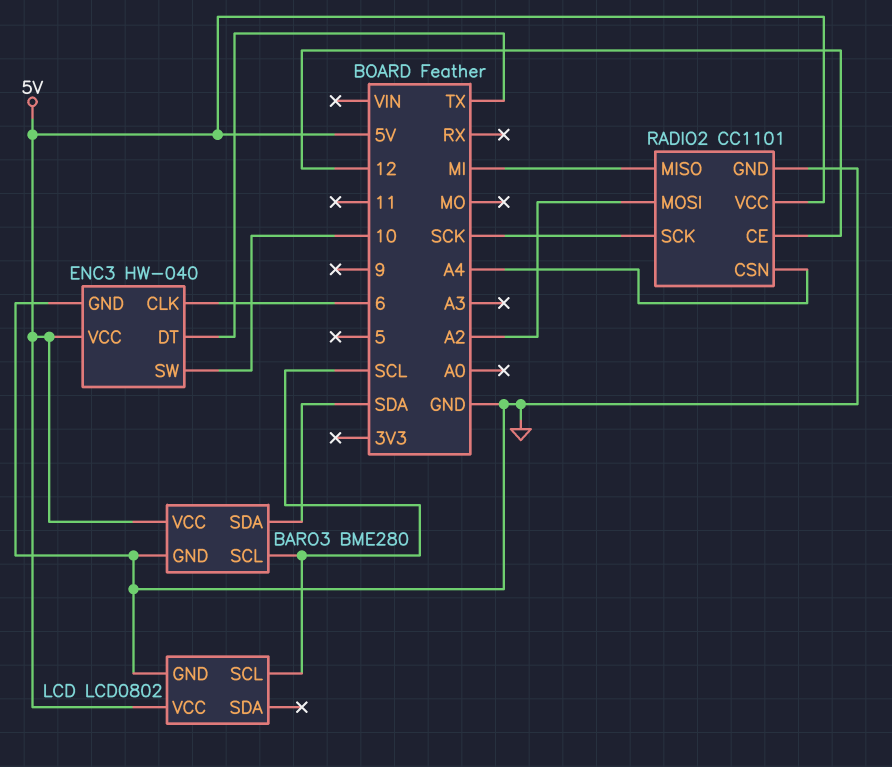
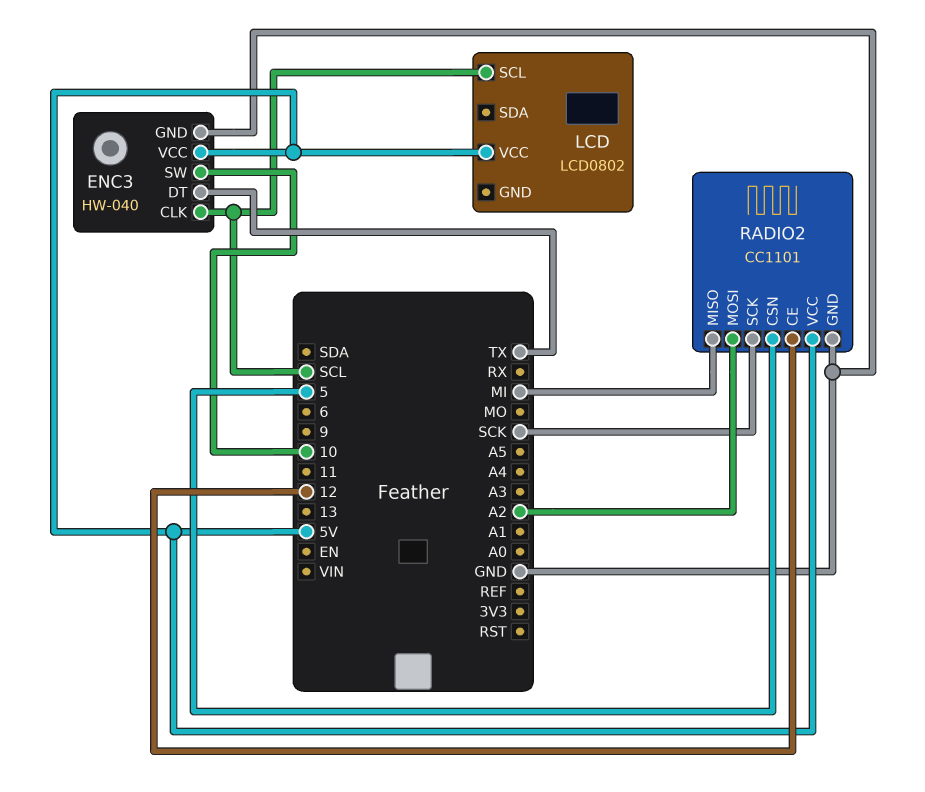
BARO3: BME280 -> none
BARO3 pin GND: GND -> none
BARO3 pin SCL: SCL -> none
BARO3 pin SDA: SDA -> none
BARO3 pin VCC: 5V -> none
ENC3 pin CLK: 6 -> SCL
LCD pin GND: GND -> none
RADIO2 pin CSN: A4 -> 5

